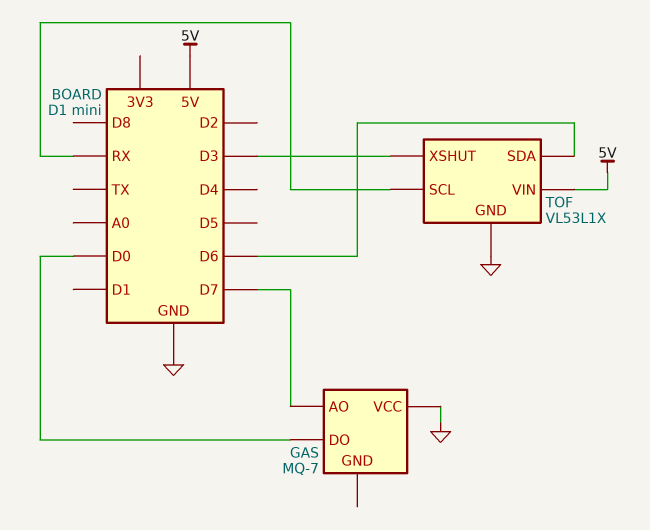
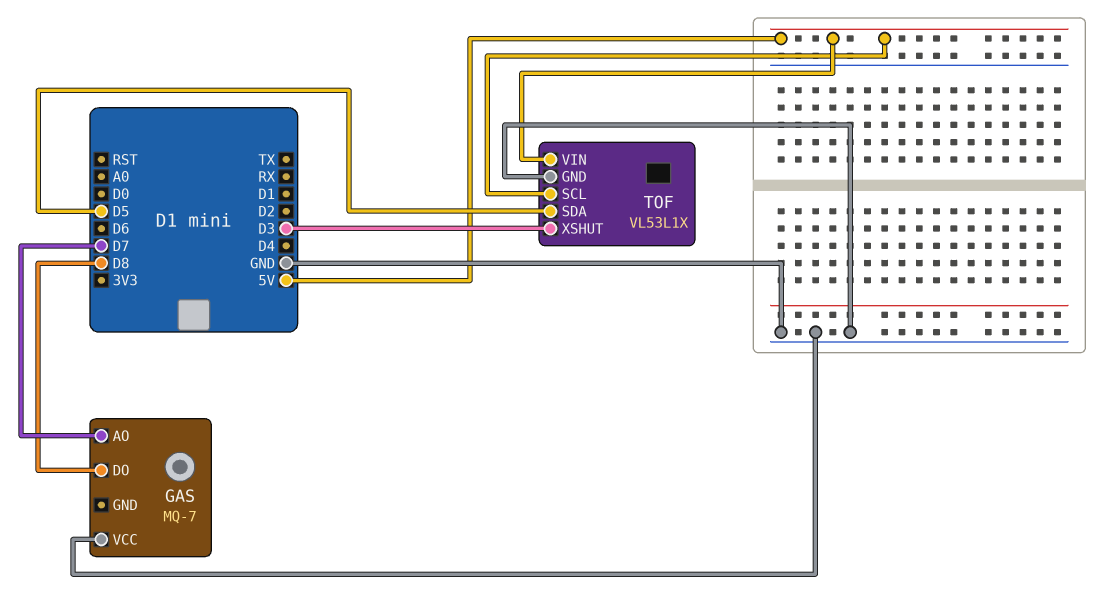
GAS pin DO: D0 -> D8
TOF pin SCL: RX -> 5V
TOF pin SDA: D6 -> D5

